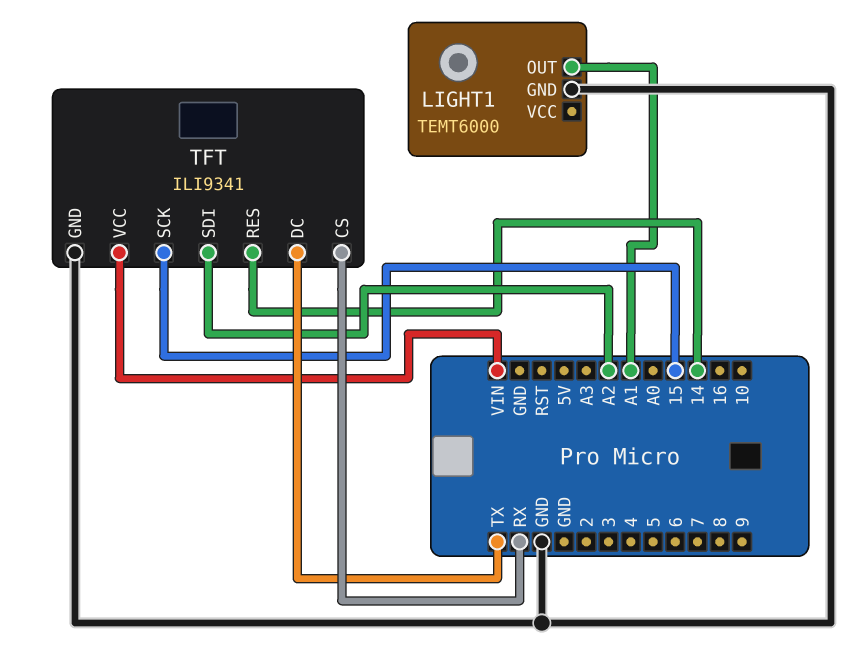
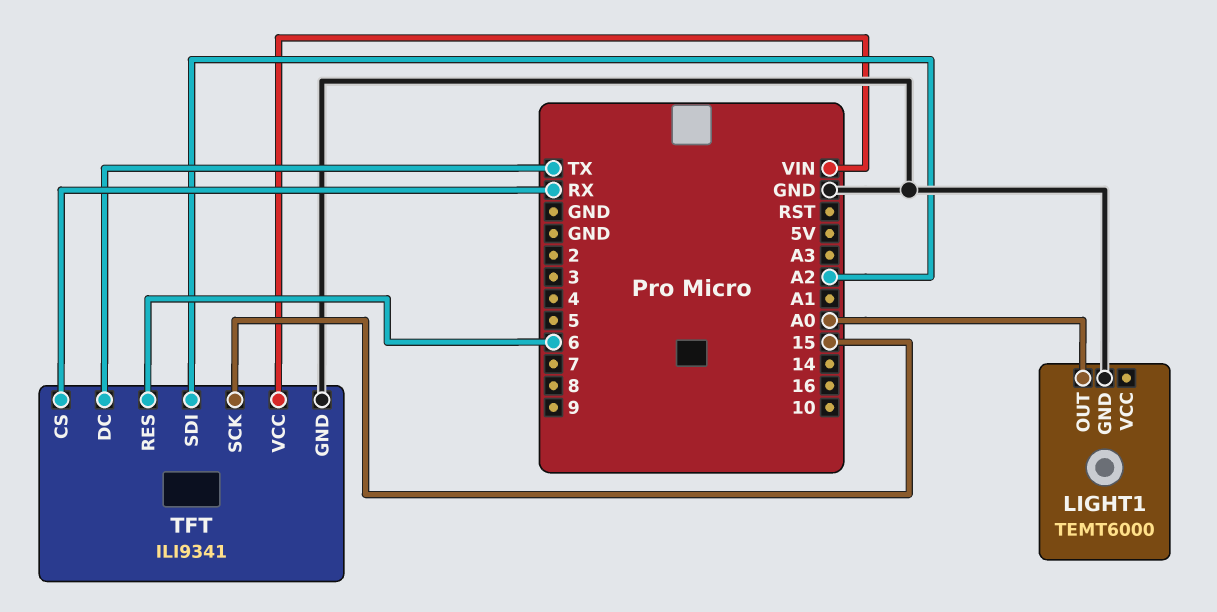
LIGHT1 pin OUT: A1 -> A0
TFT pin RES: 14 -> 6

